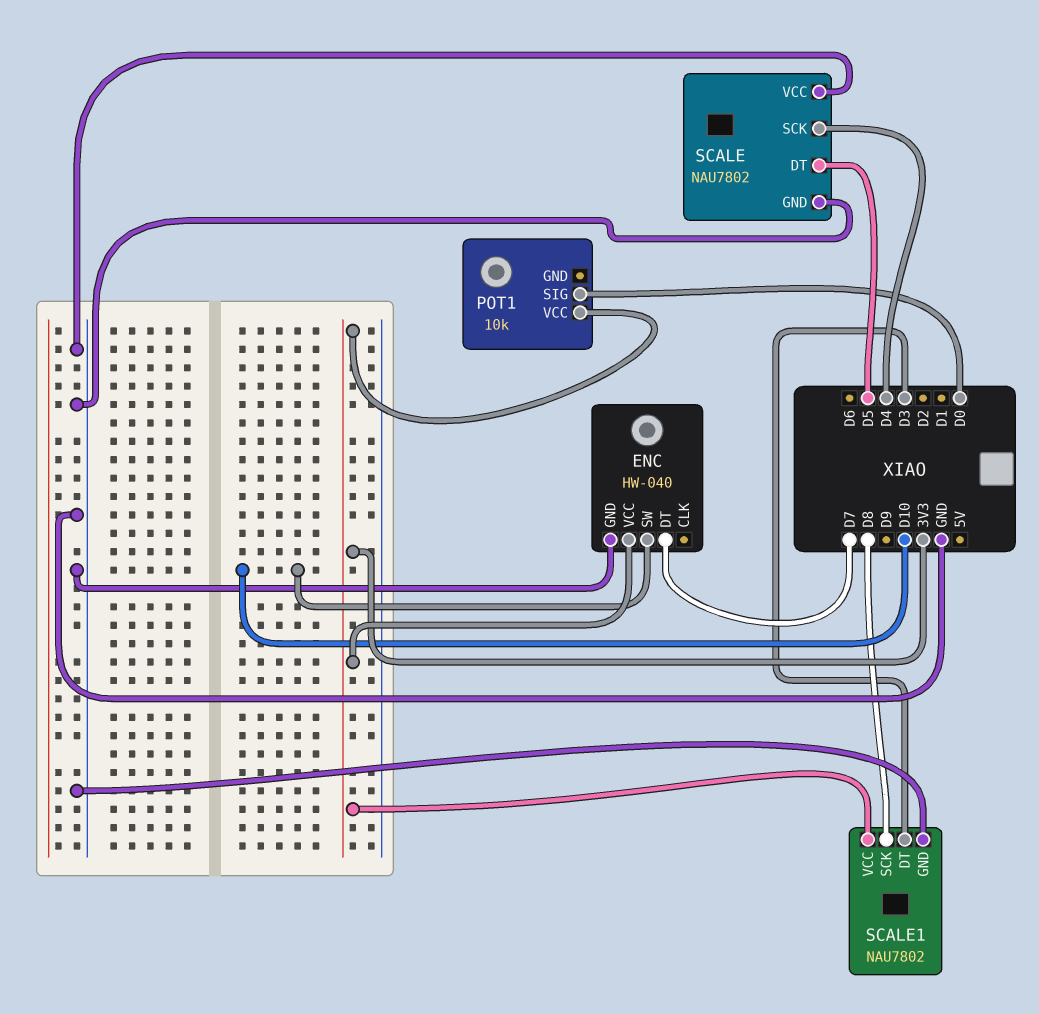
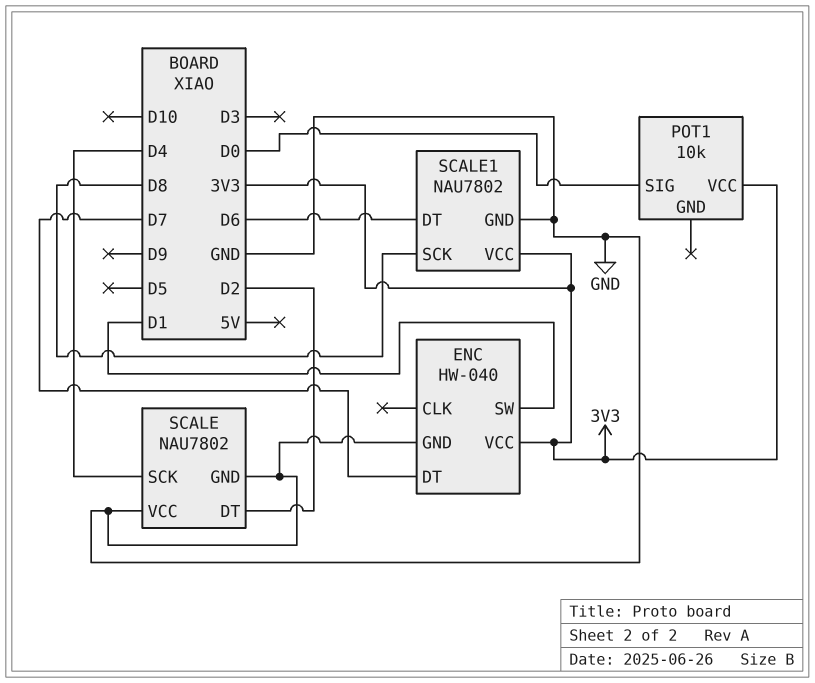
ENC pin SW: D10 -> D1
SCALE pin DT: D5 -> D2
SCALE1 pin DT: D3 -> D6

